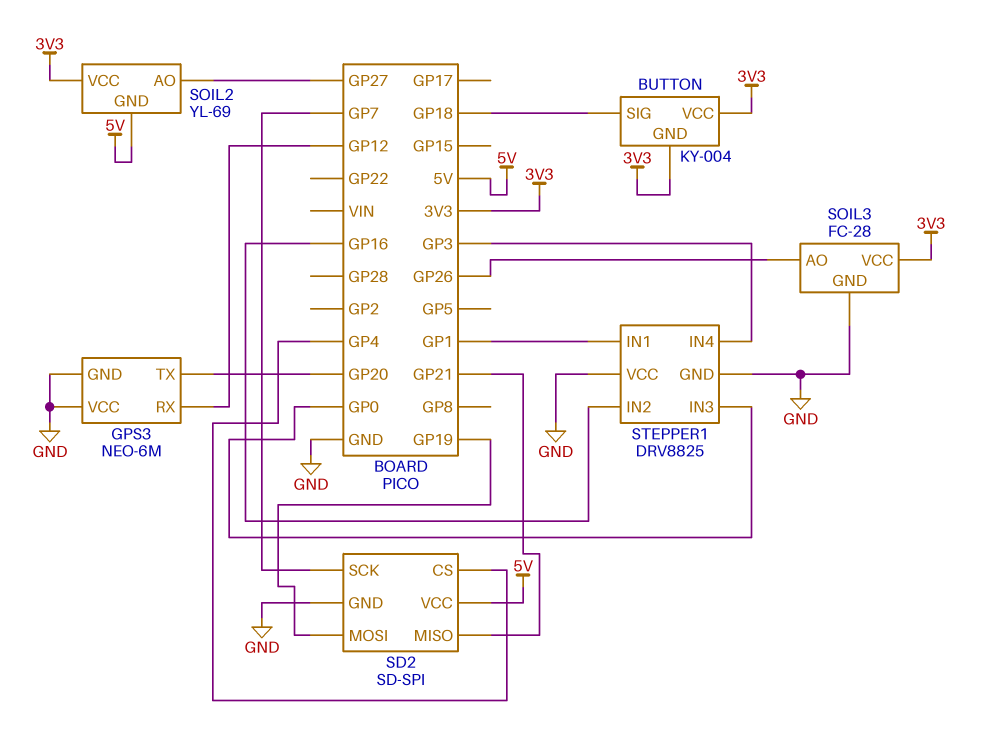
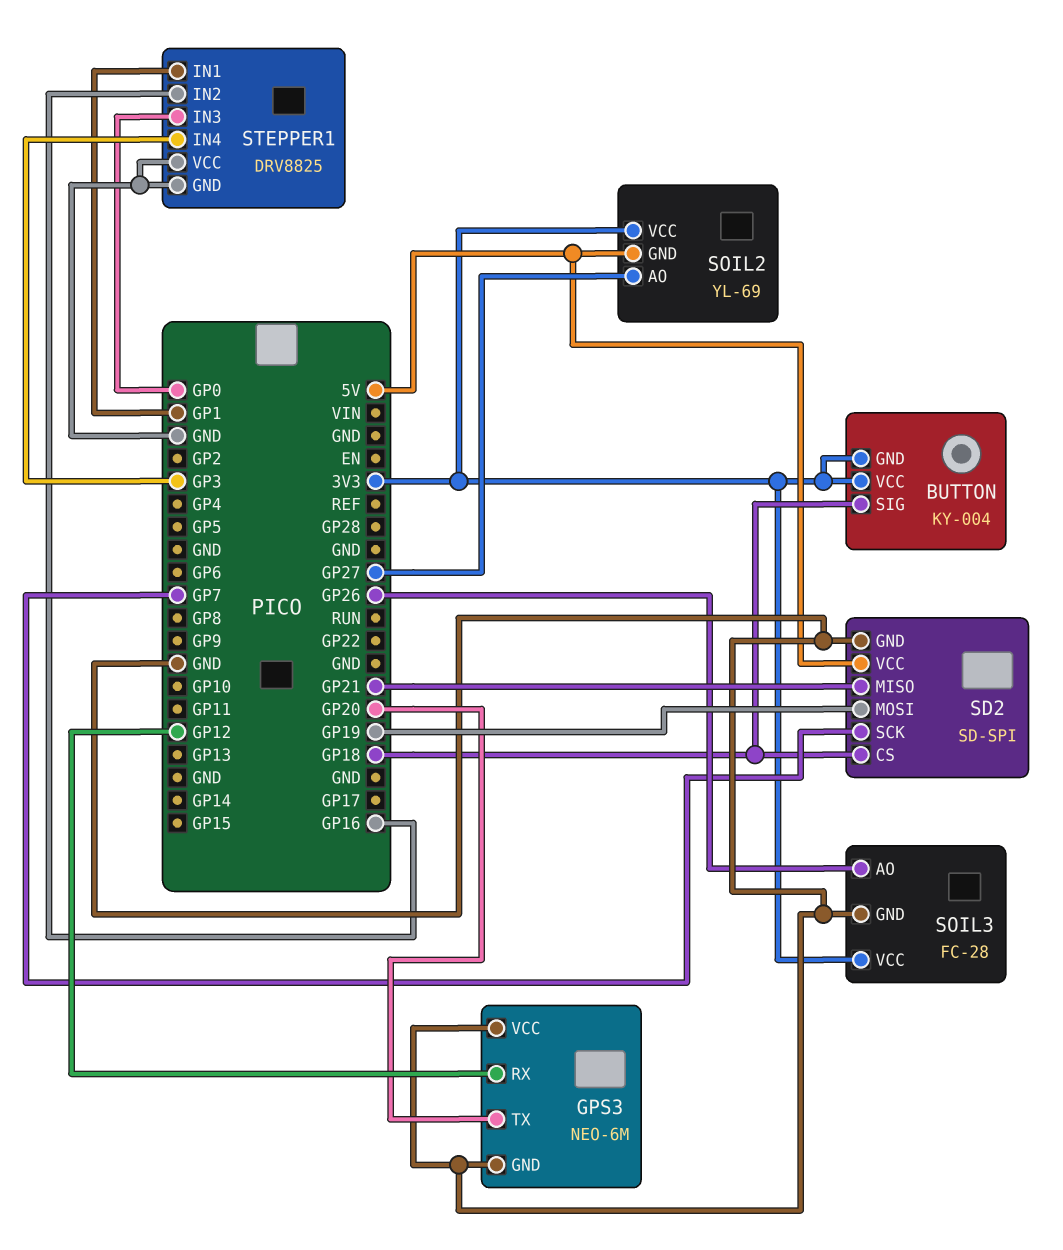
SD2 pin CS: GP4 -> GP18

